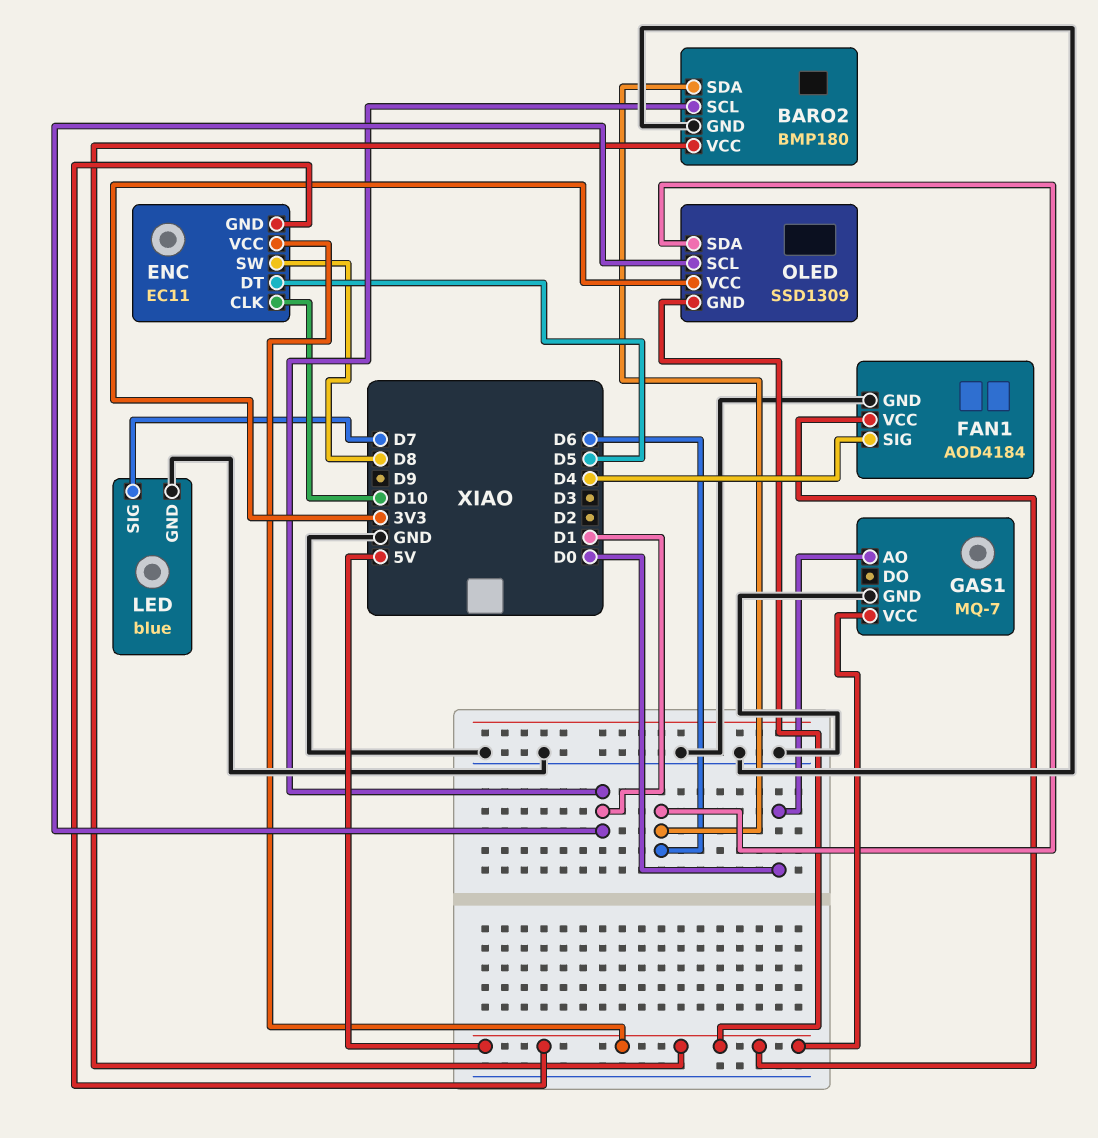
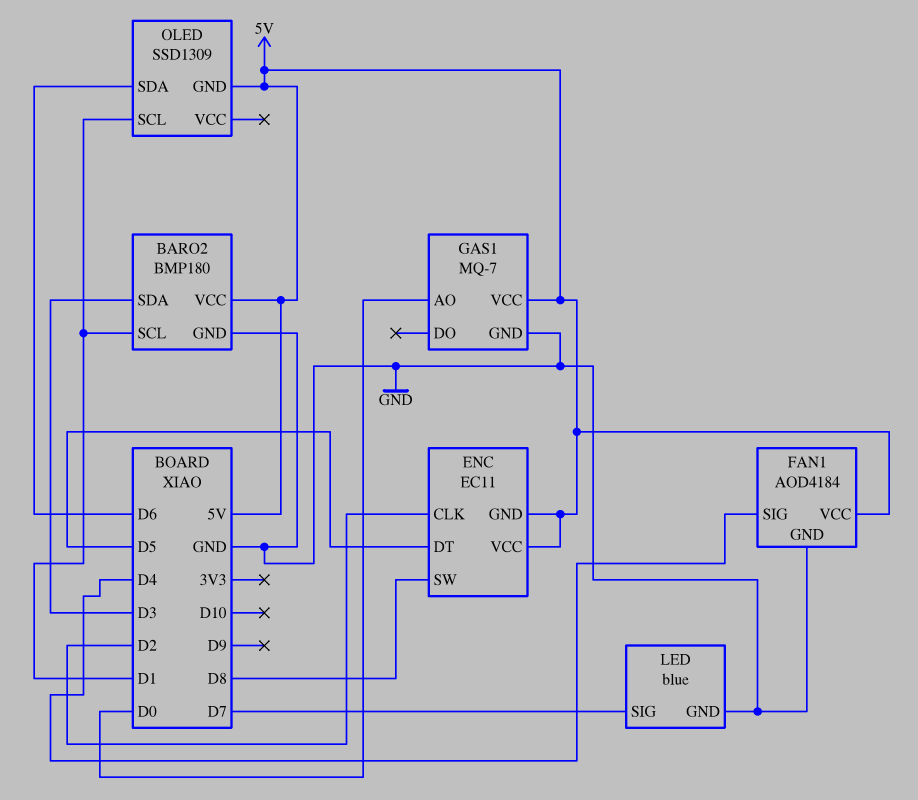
BARO2 pin SDA: D6 -> D3
ENC pin CLK: D10 -> D2
OLED pin VCC: 3V3 -> none

